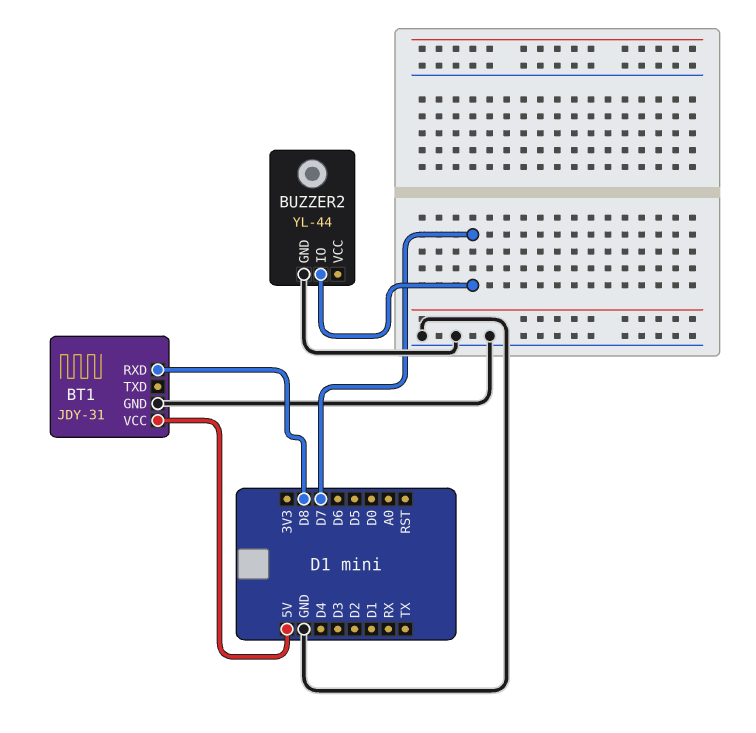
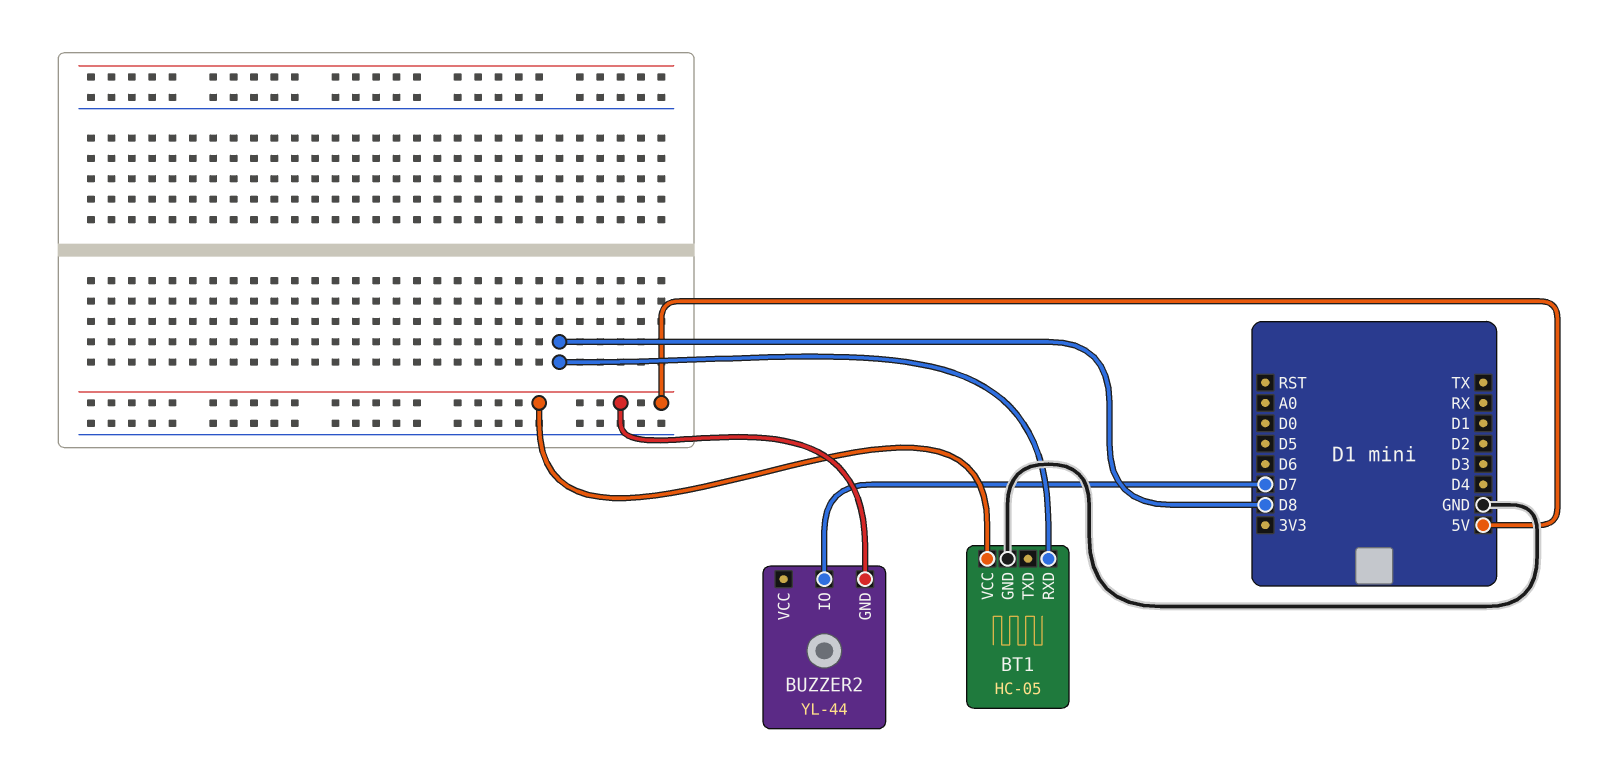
BT1: JDY-31 -> HC-05
BUZZER2 pin GND: GND -> 5V

